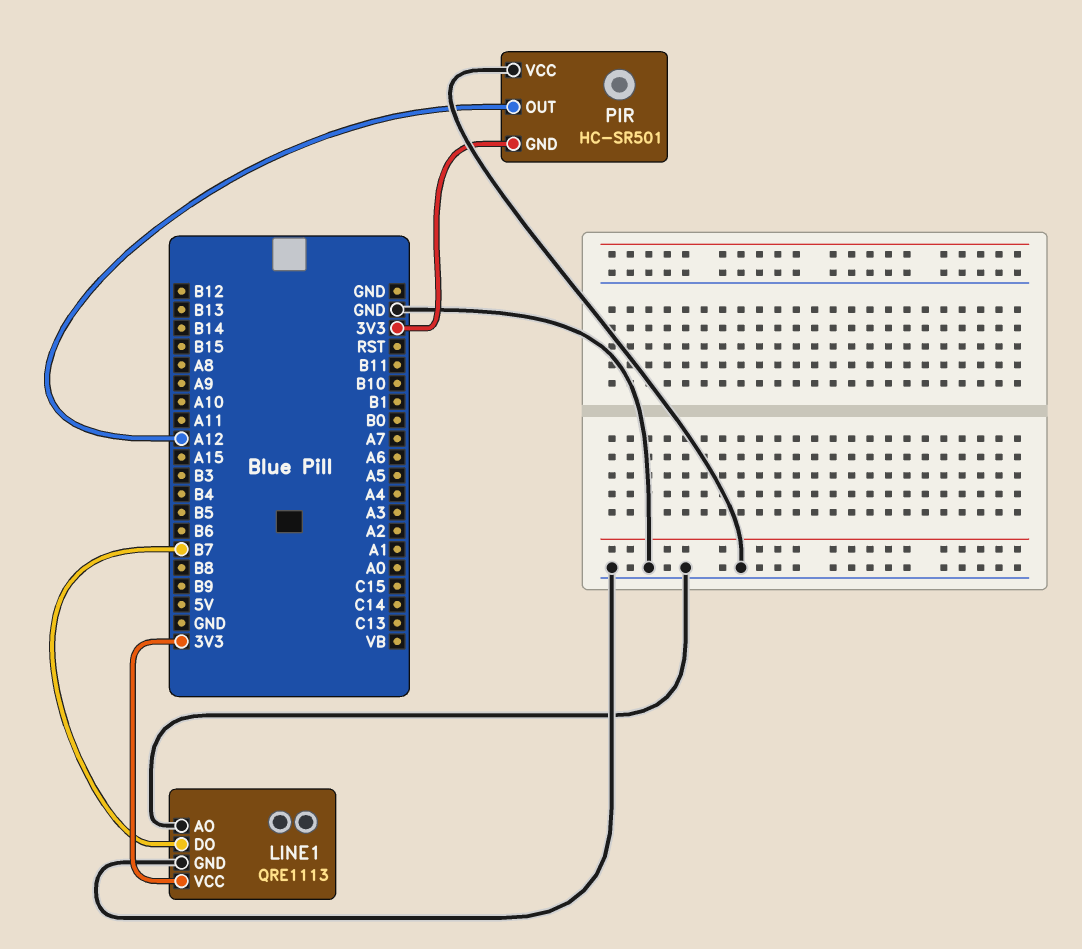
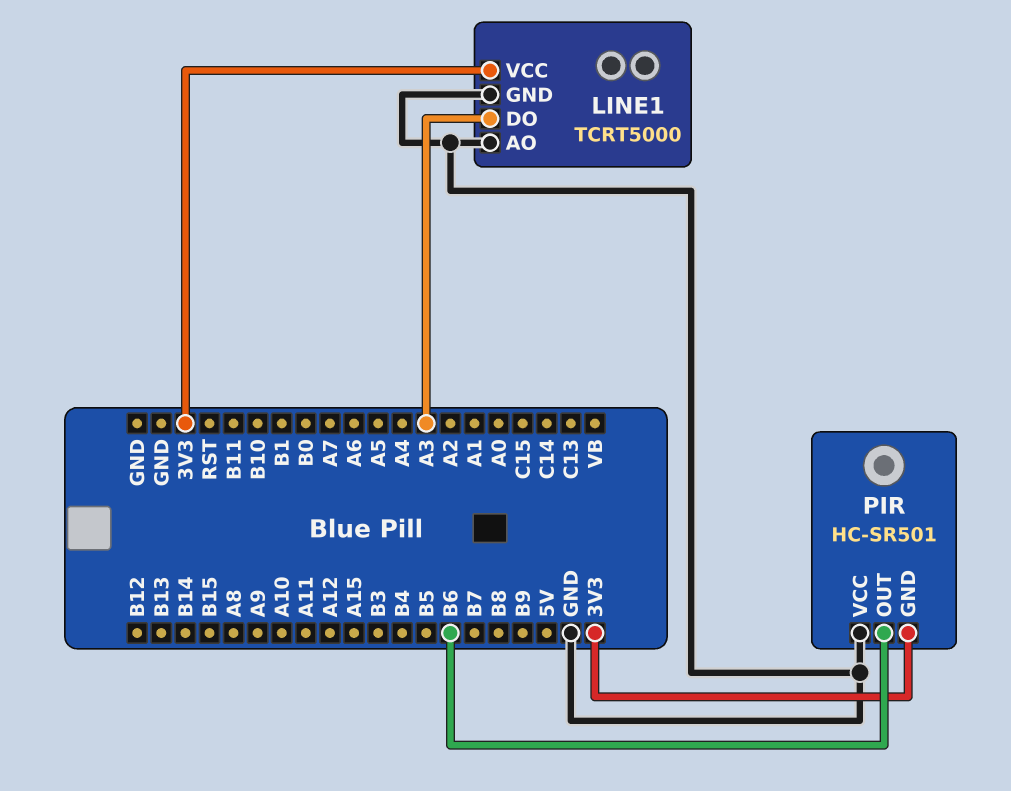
LINE1: QRE1113 -> TCRT5000
LINE1 pin DO: B7 -> A3
PIR pin OUT: A12 -> B6

